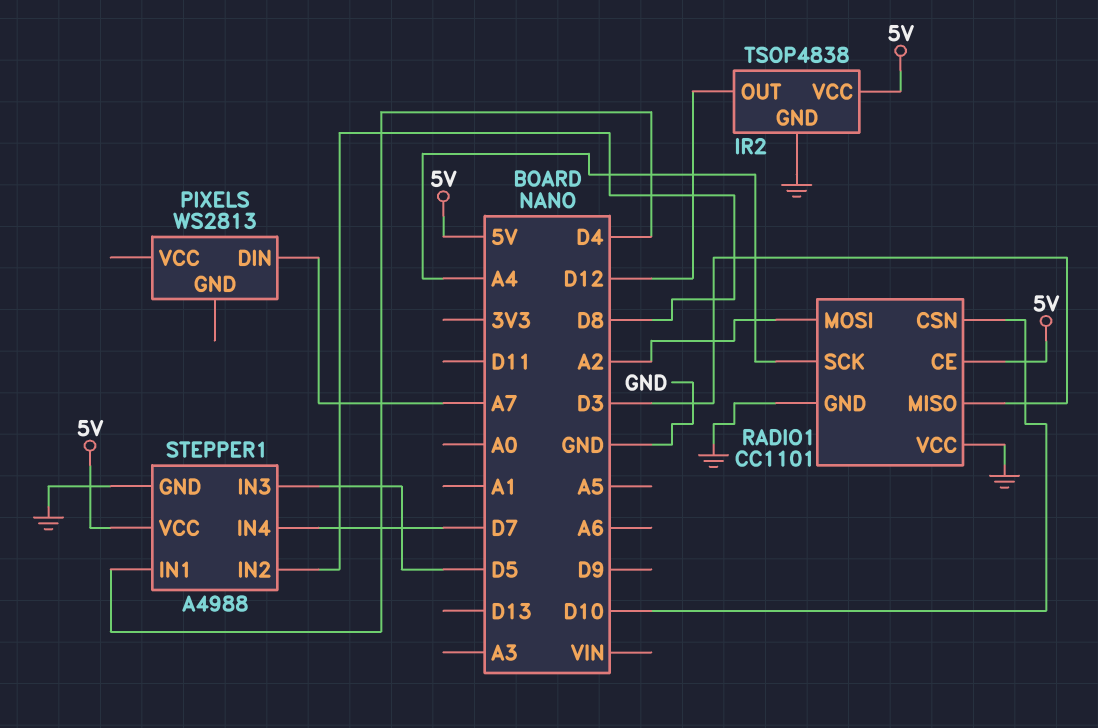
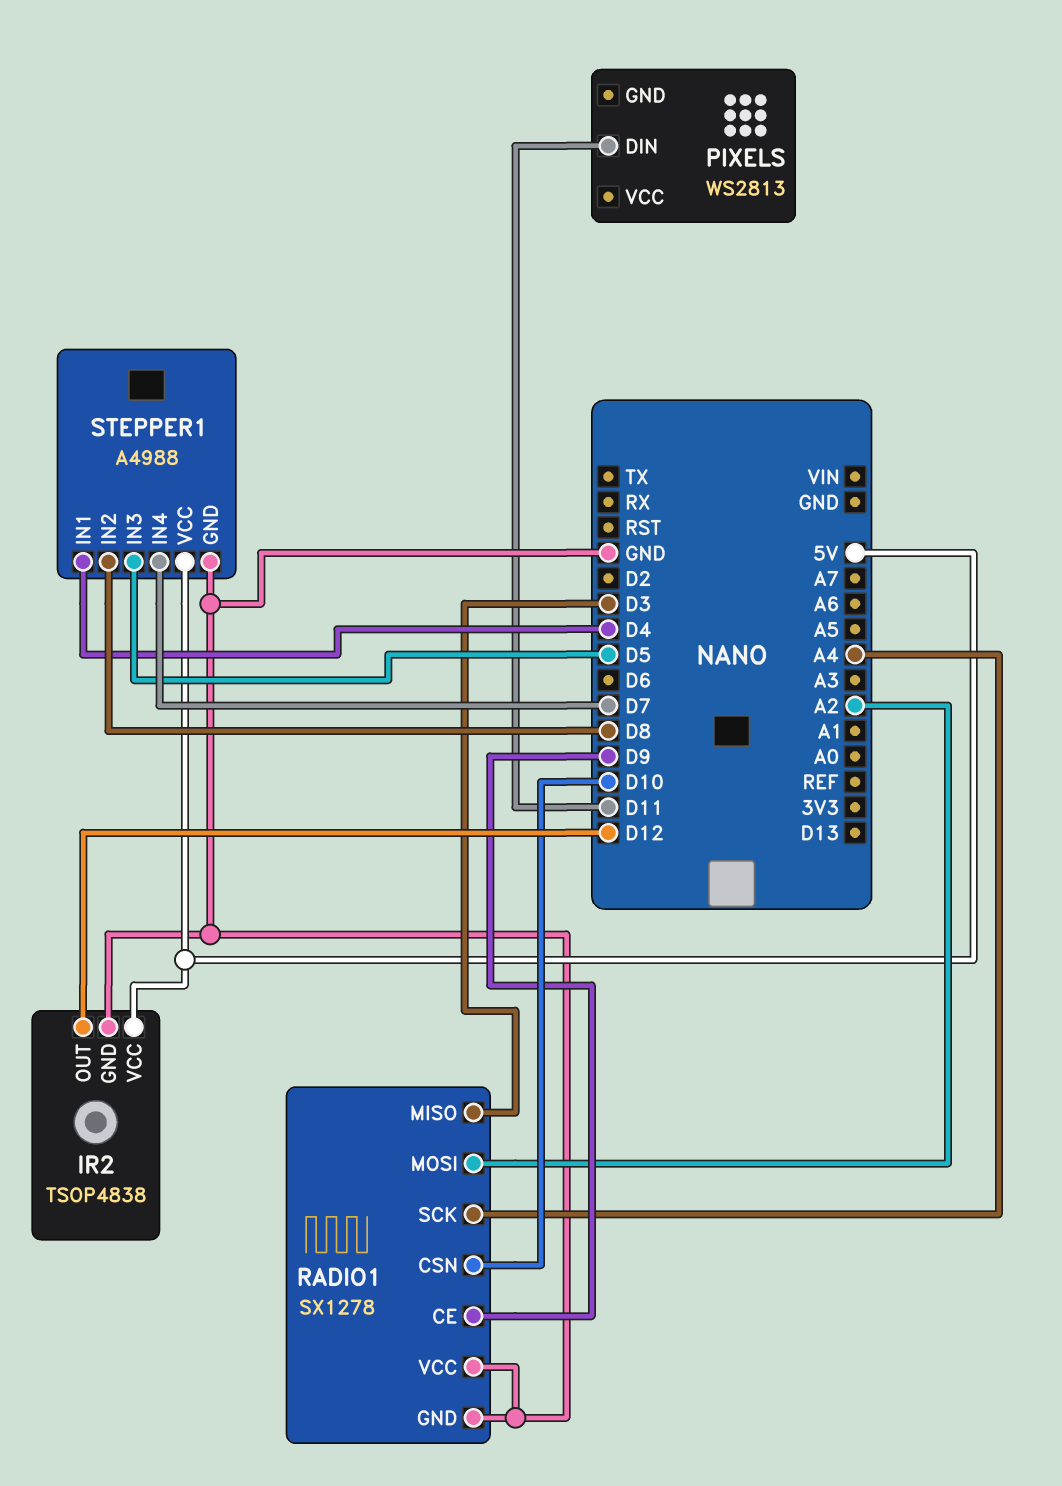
PIXELS pin DIN: A7 -> D11
RADIO1: CC1101 -> SX1278
RADIO1 pin CE: 5V -> D9

